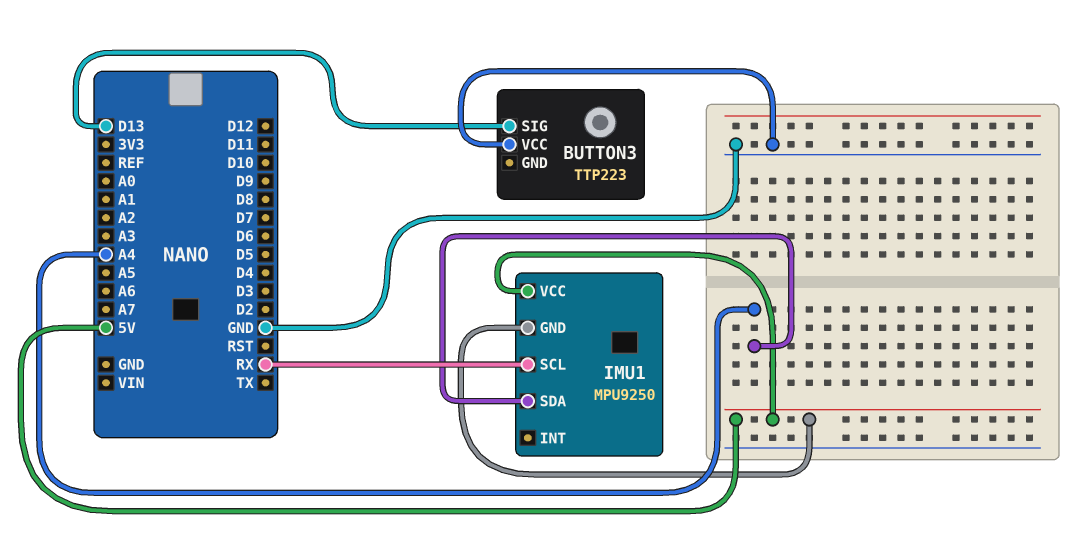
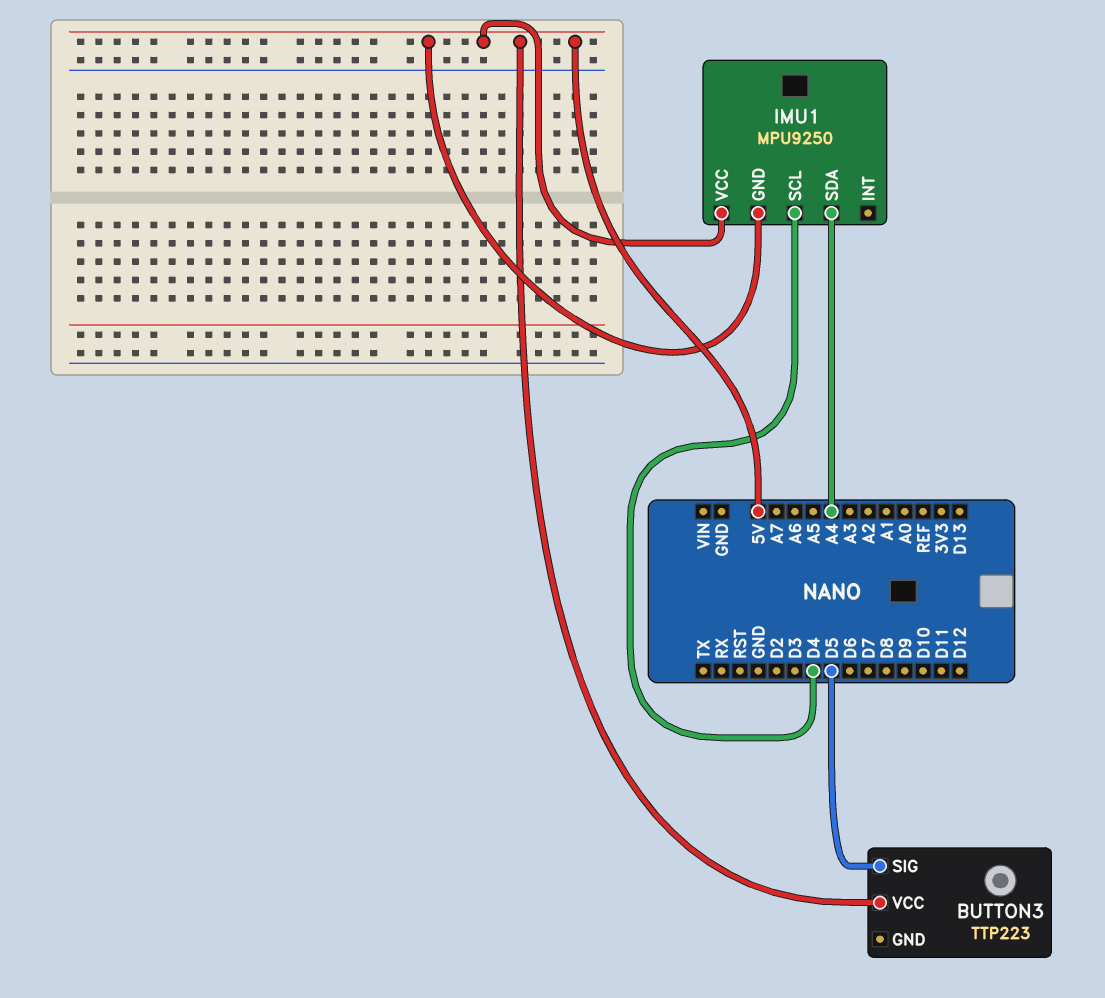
BUTTON3 pin SIG: D13 -> D5
BUTTON3 pin VCC: GND -> 5V
IMU1 pin SCL: RX -> D4

